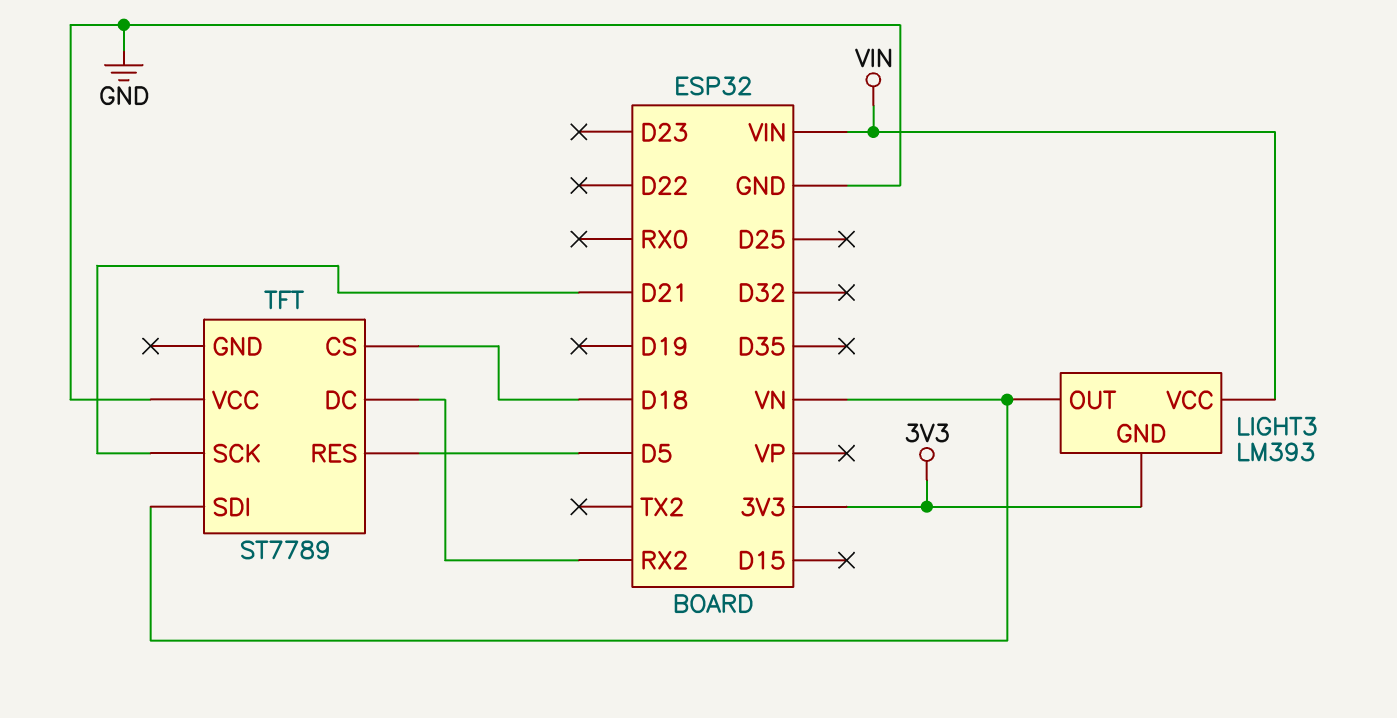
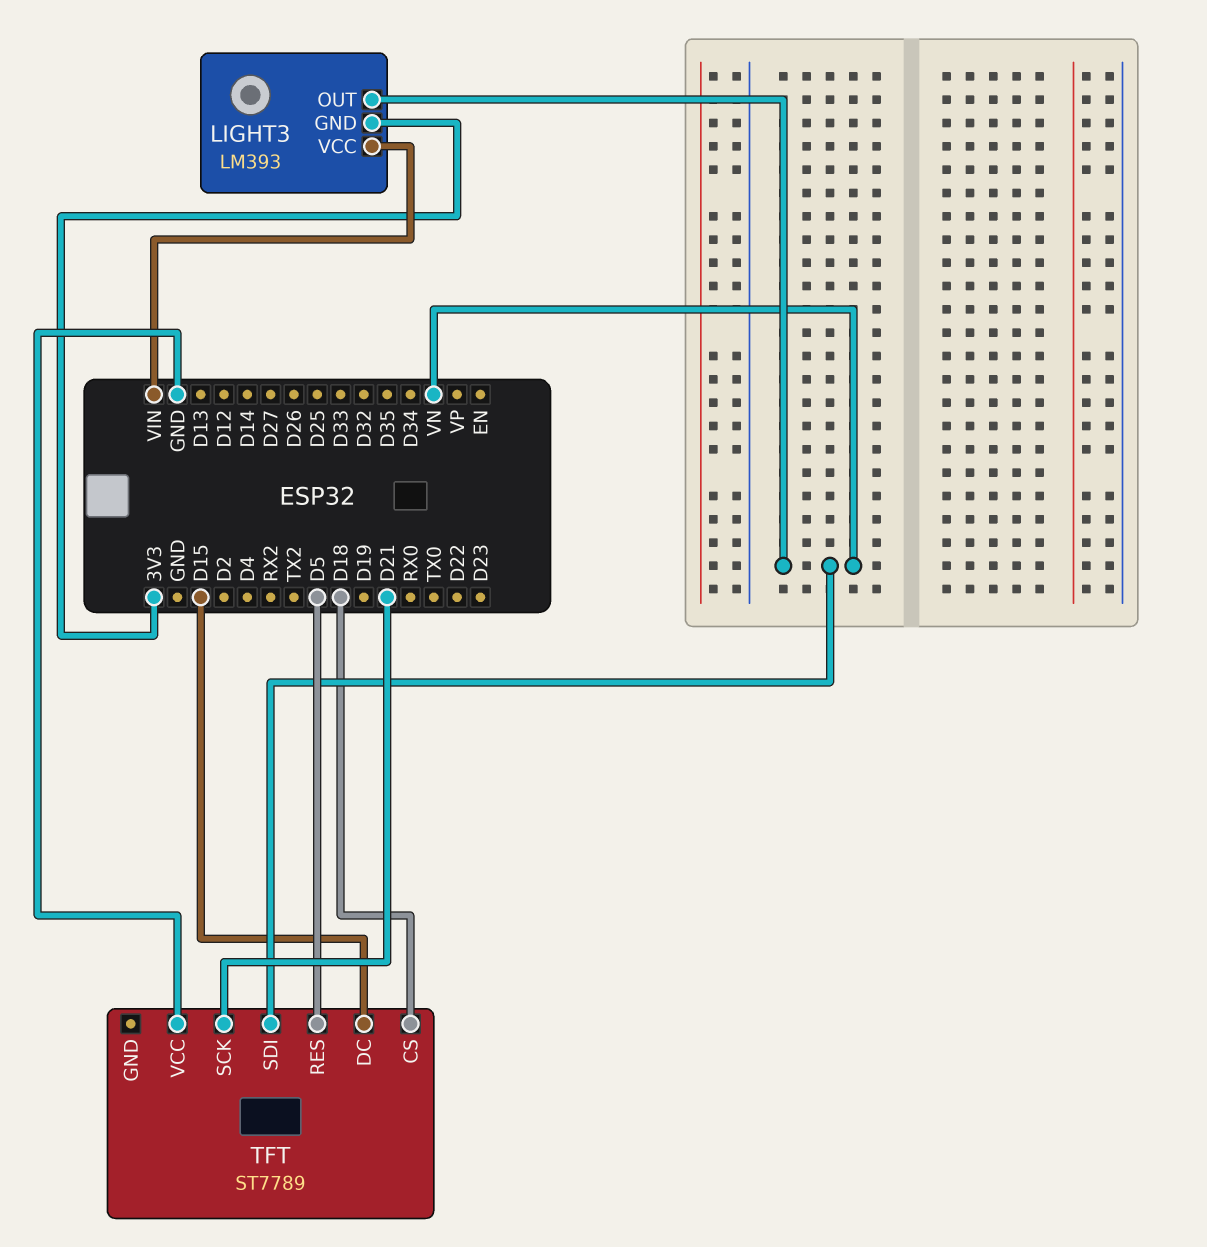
TFT pin DC: RX2 -> D15

